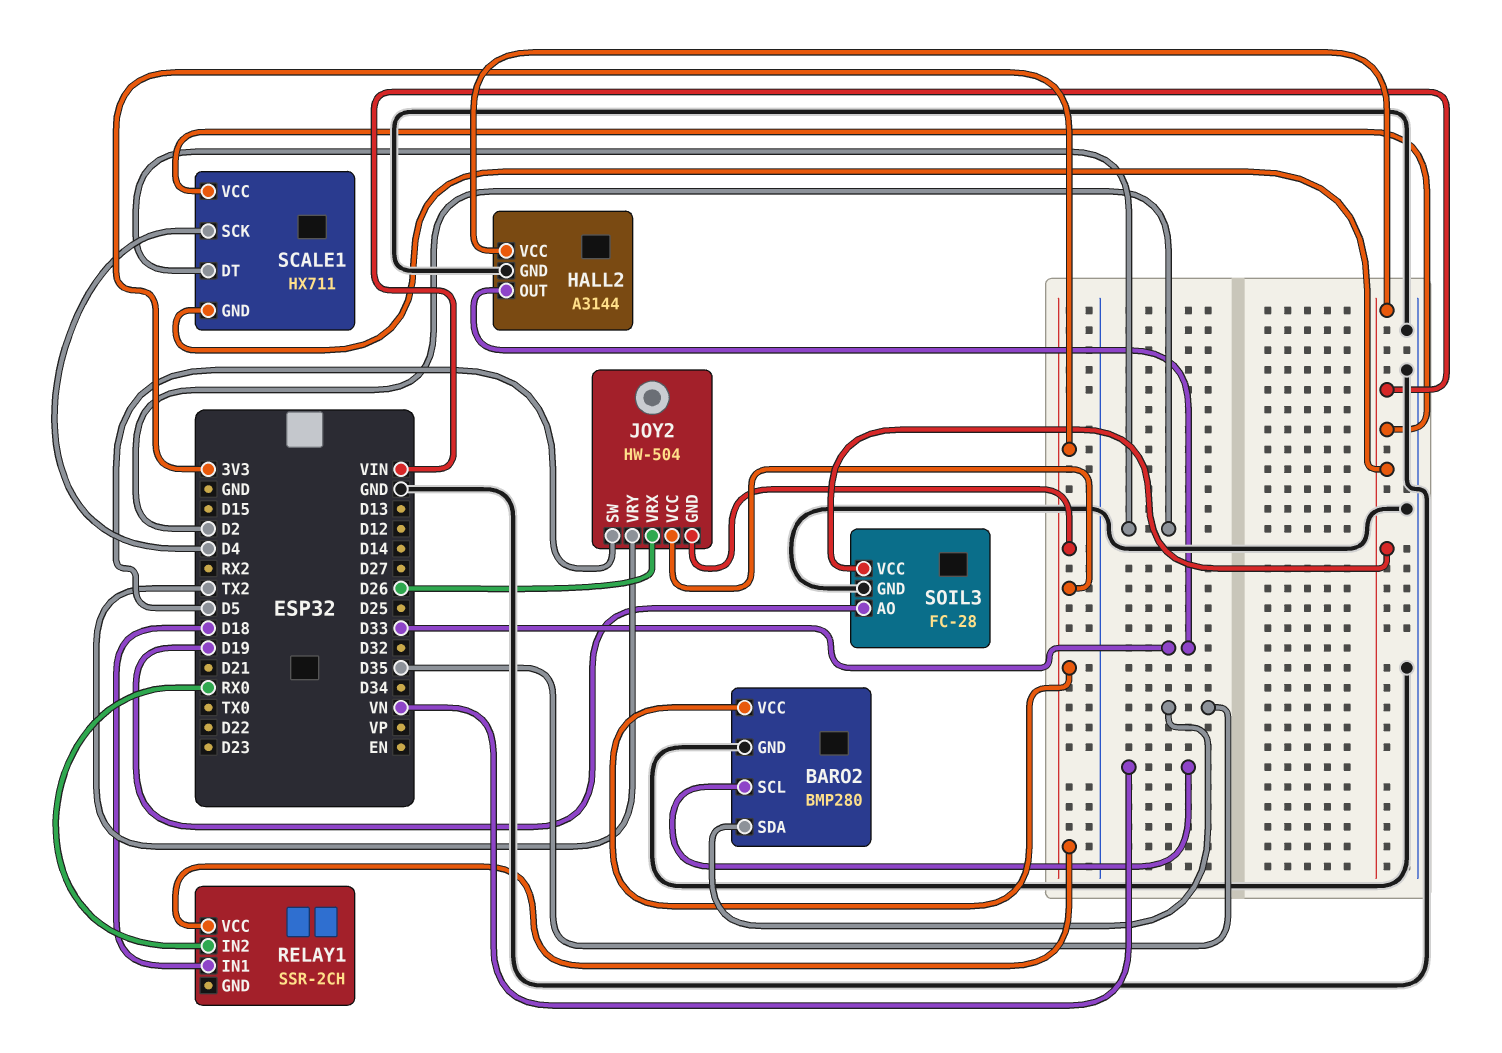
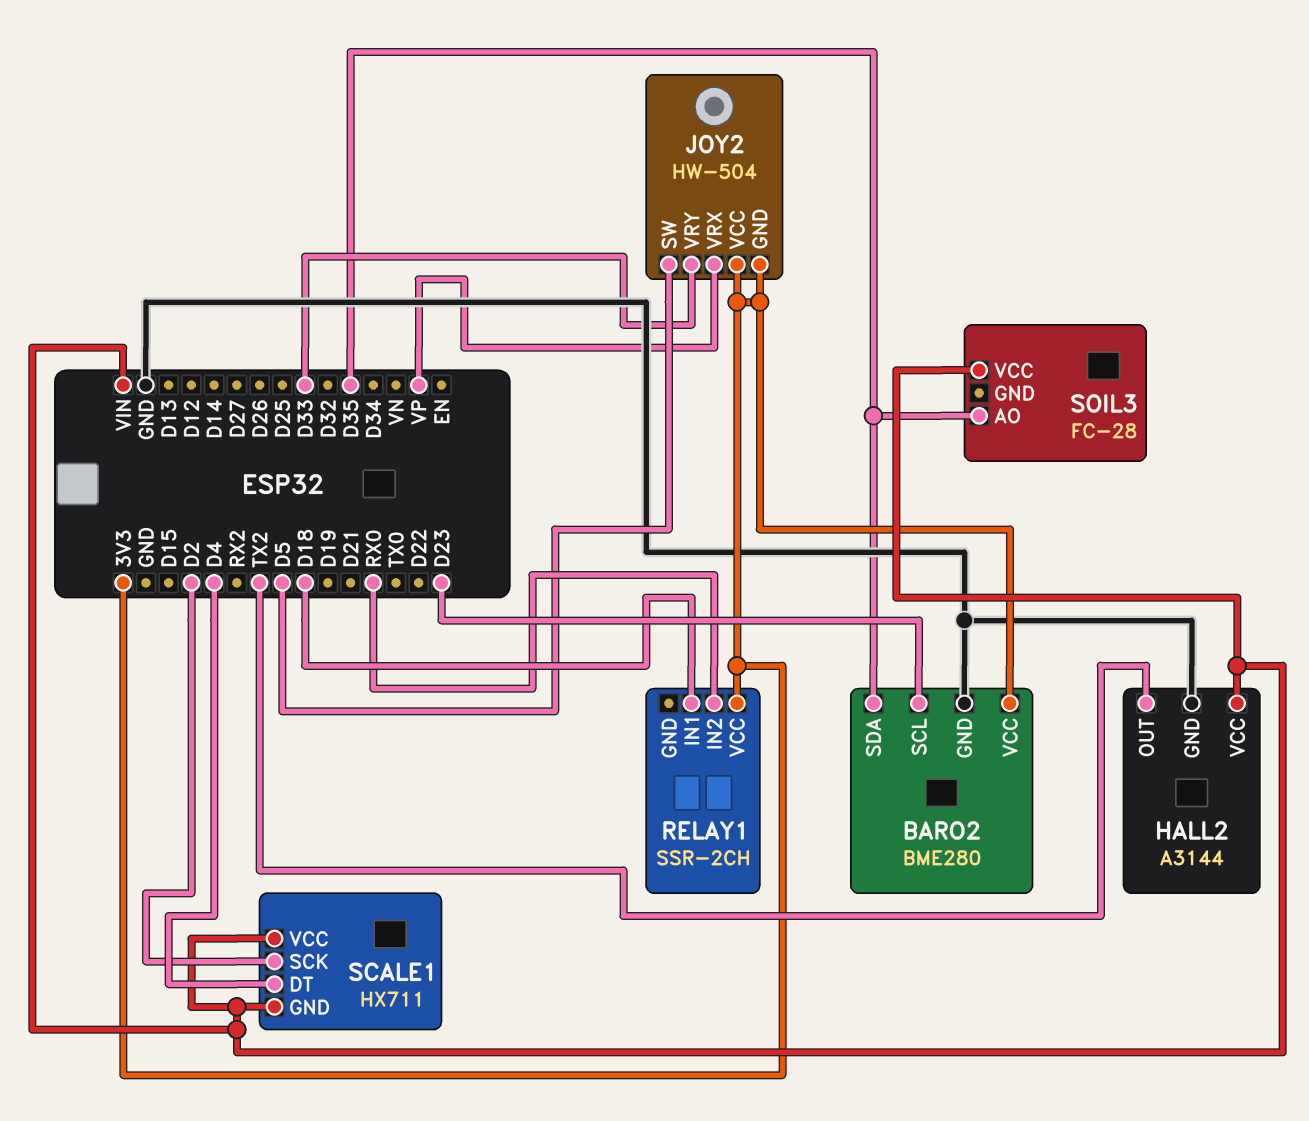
BARO2: BMP280 -> BME280
BARO2 pin SCL: VN -> D23
HALL2 pin OUT: D33 -> TX2
JOY2 pin VRX: D26 -> VP
JOY2 pin VRY: TX2 -> D33
SCALE1 pin DT: D2 -> D4
SCALE1 pin SCK: D4 -> D2
SOIL3 pin AO: D19 -> D35
SOIL3 pin GND: GND -> none

